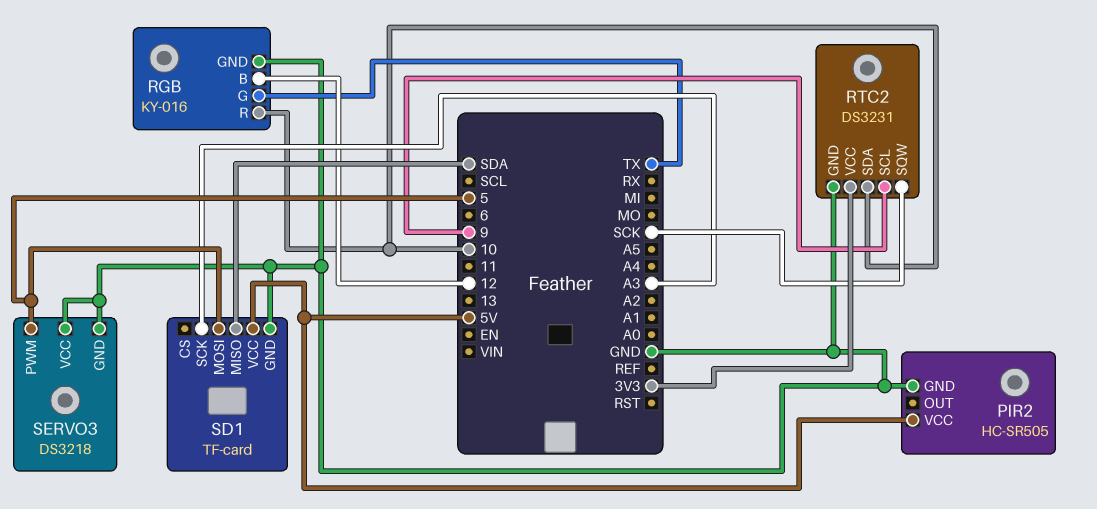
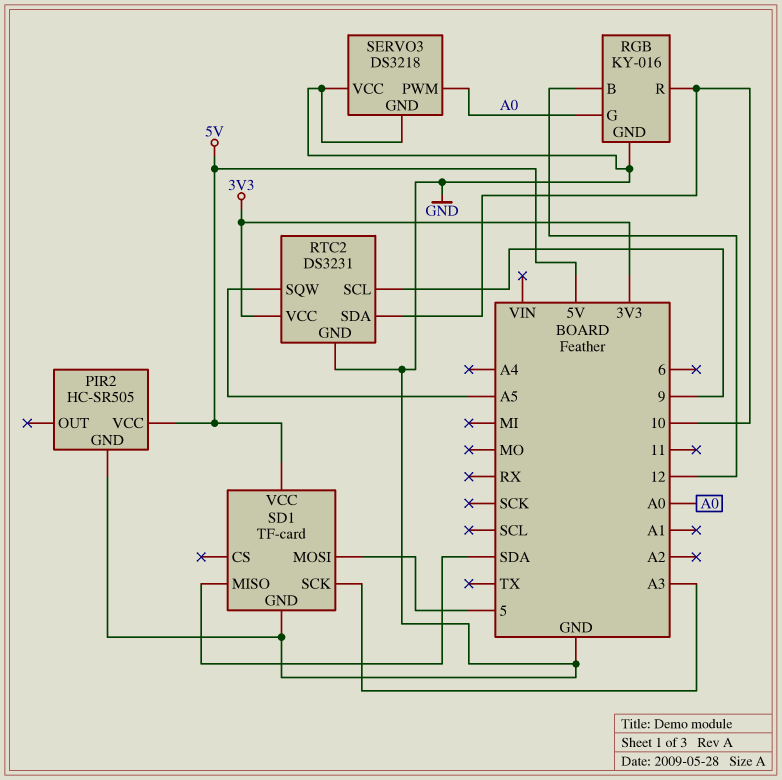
RGB pin G: TX -> A0
RTC2 pin SQW: SCK -> A5
SERVO3 pin PWM: 5 -> A0

